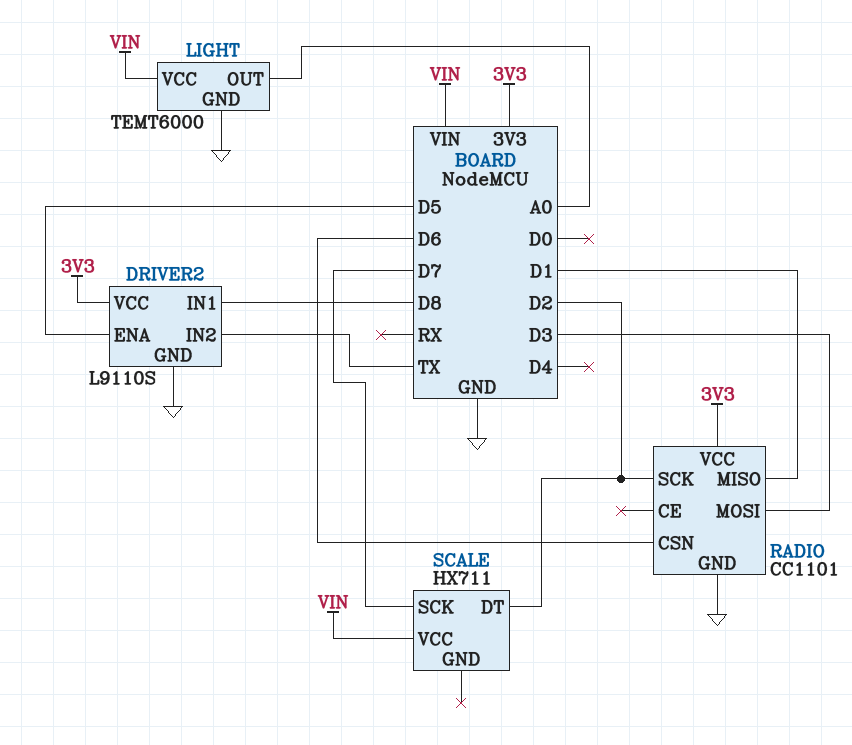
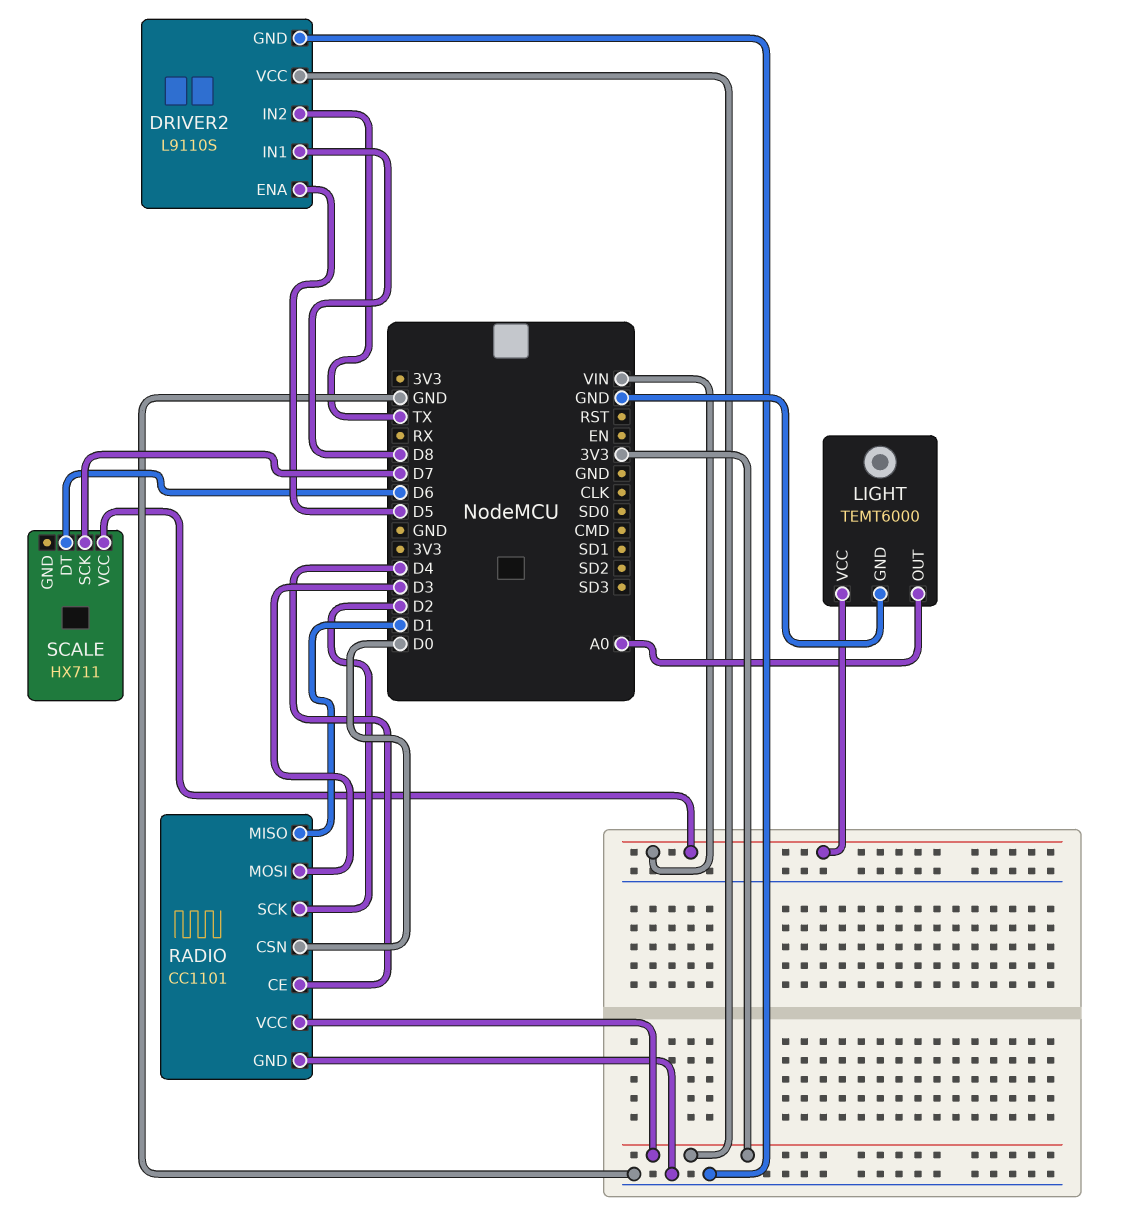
RADIO pin CE: none -> D4
RADIO pin CSN: D6 -> D0
SCALE pin DT: D2 -> D6

